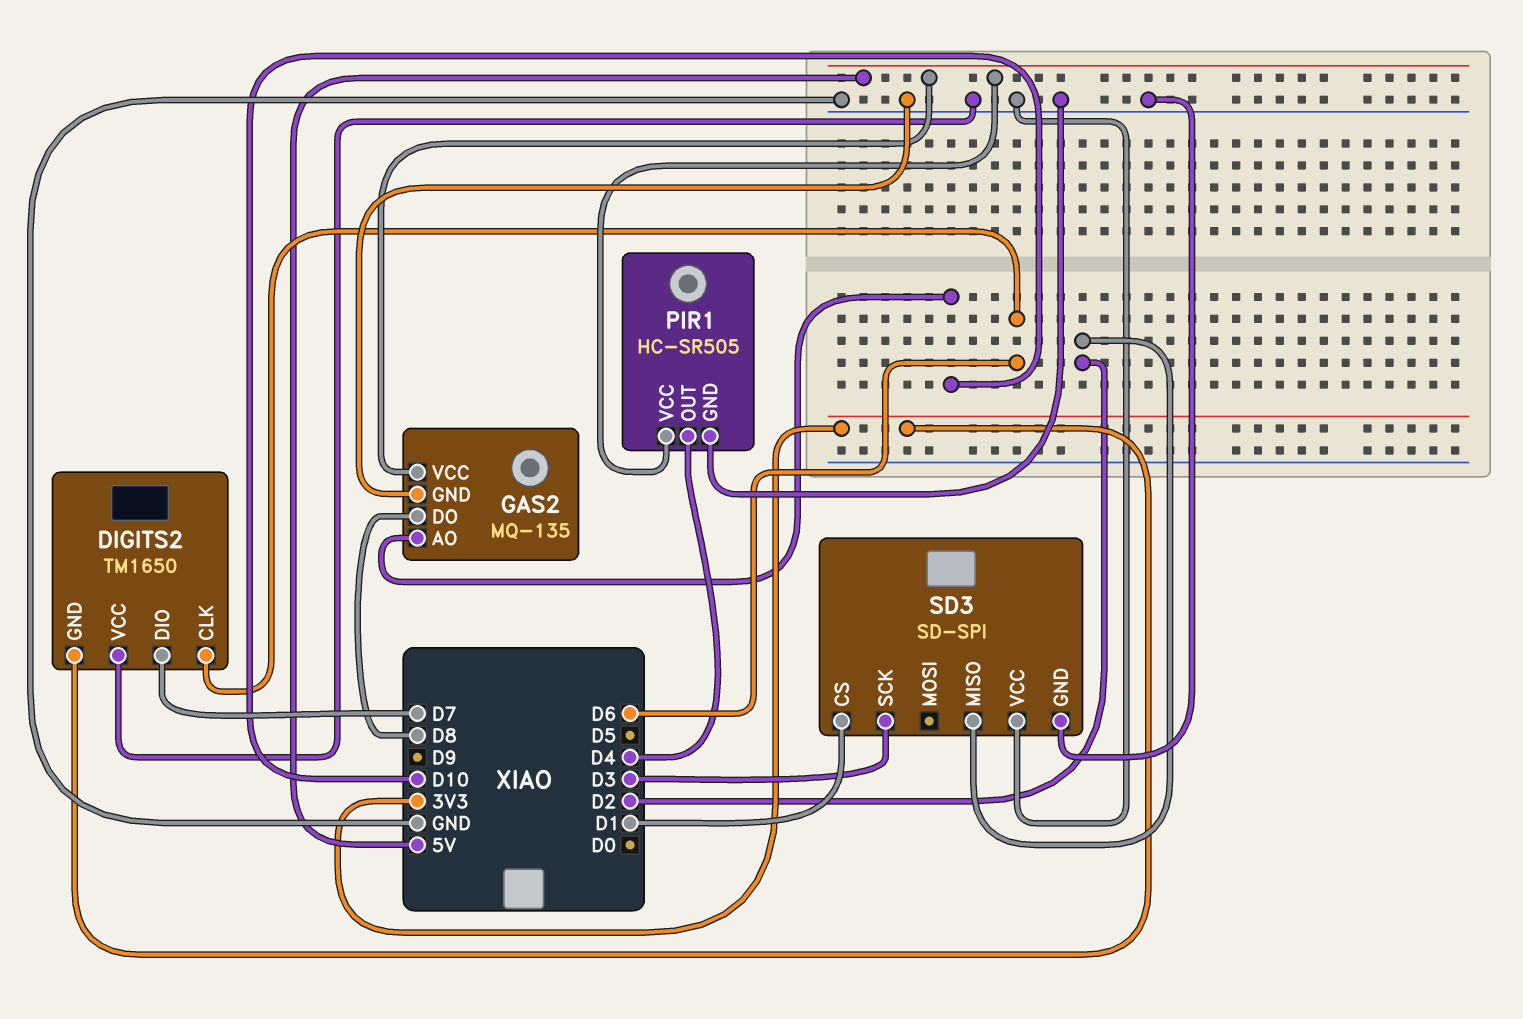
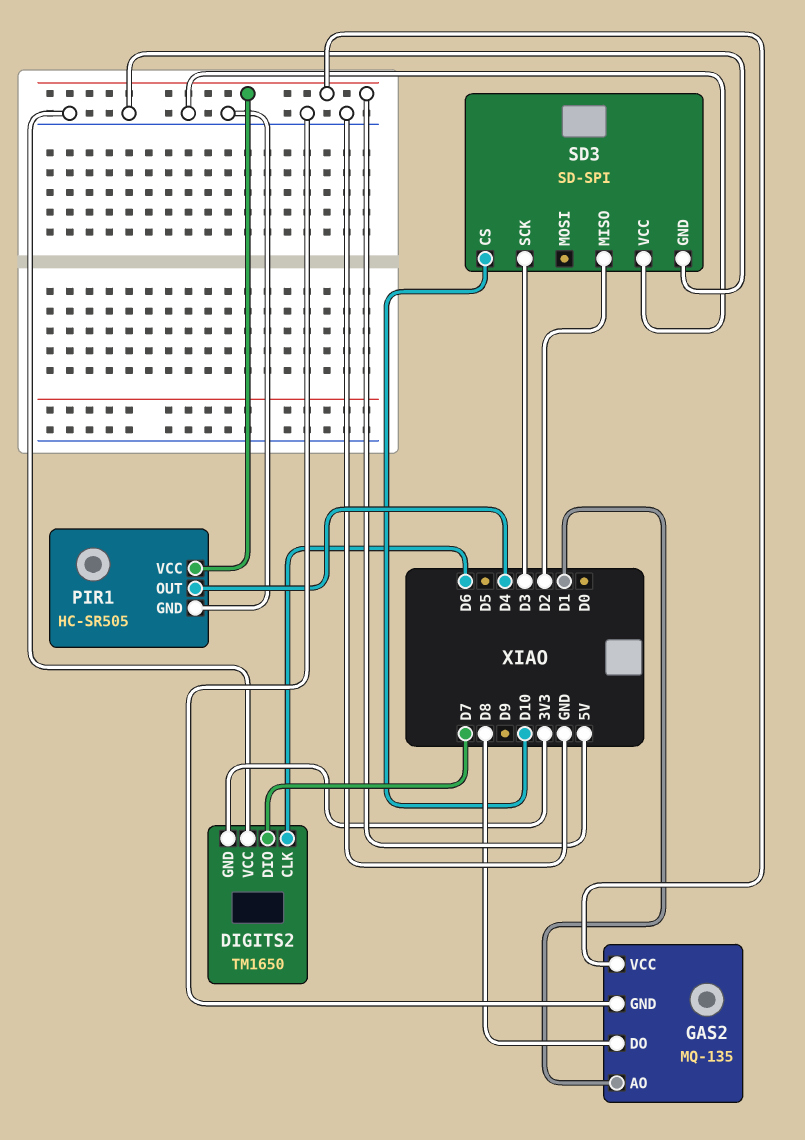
GAS2 pin AO: D10 -> D1
SD3 pin CS: D1 -> D10

